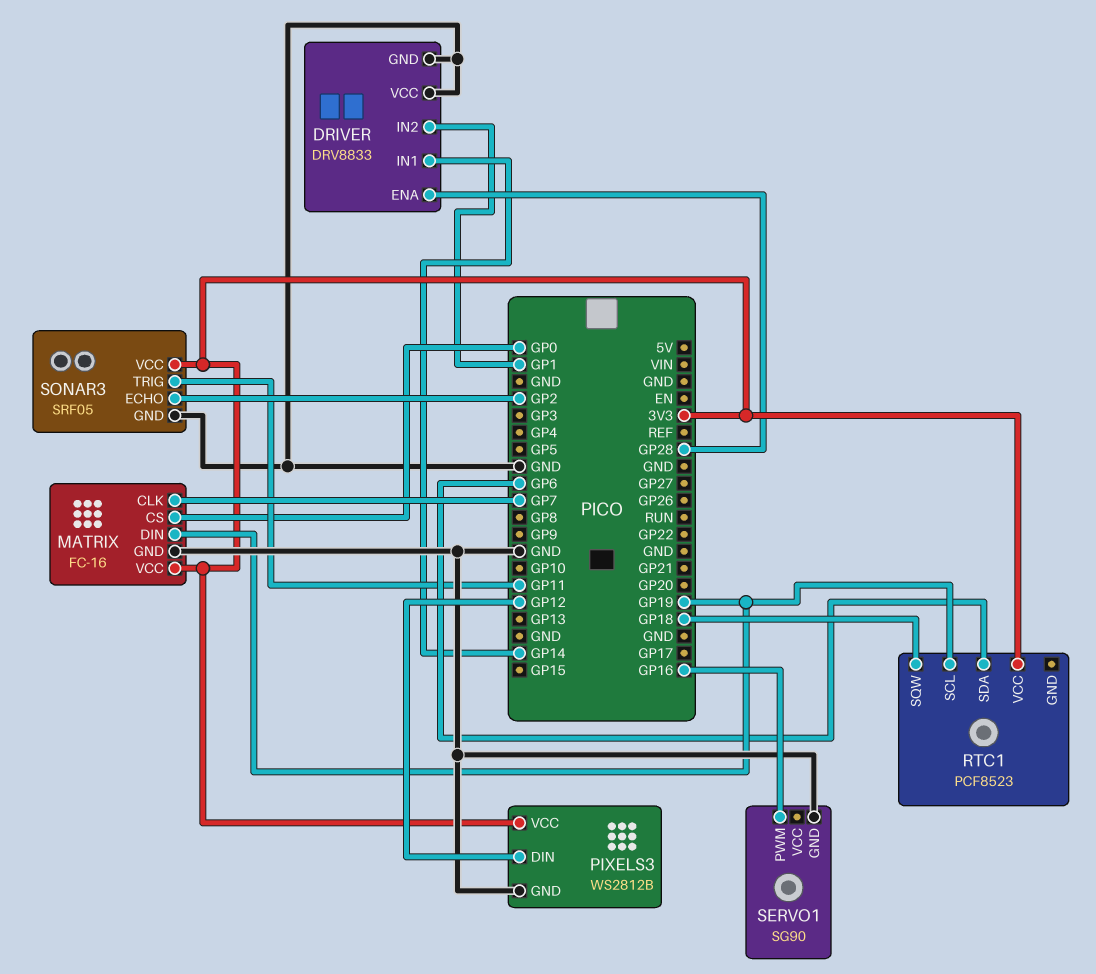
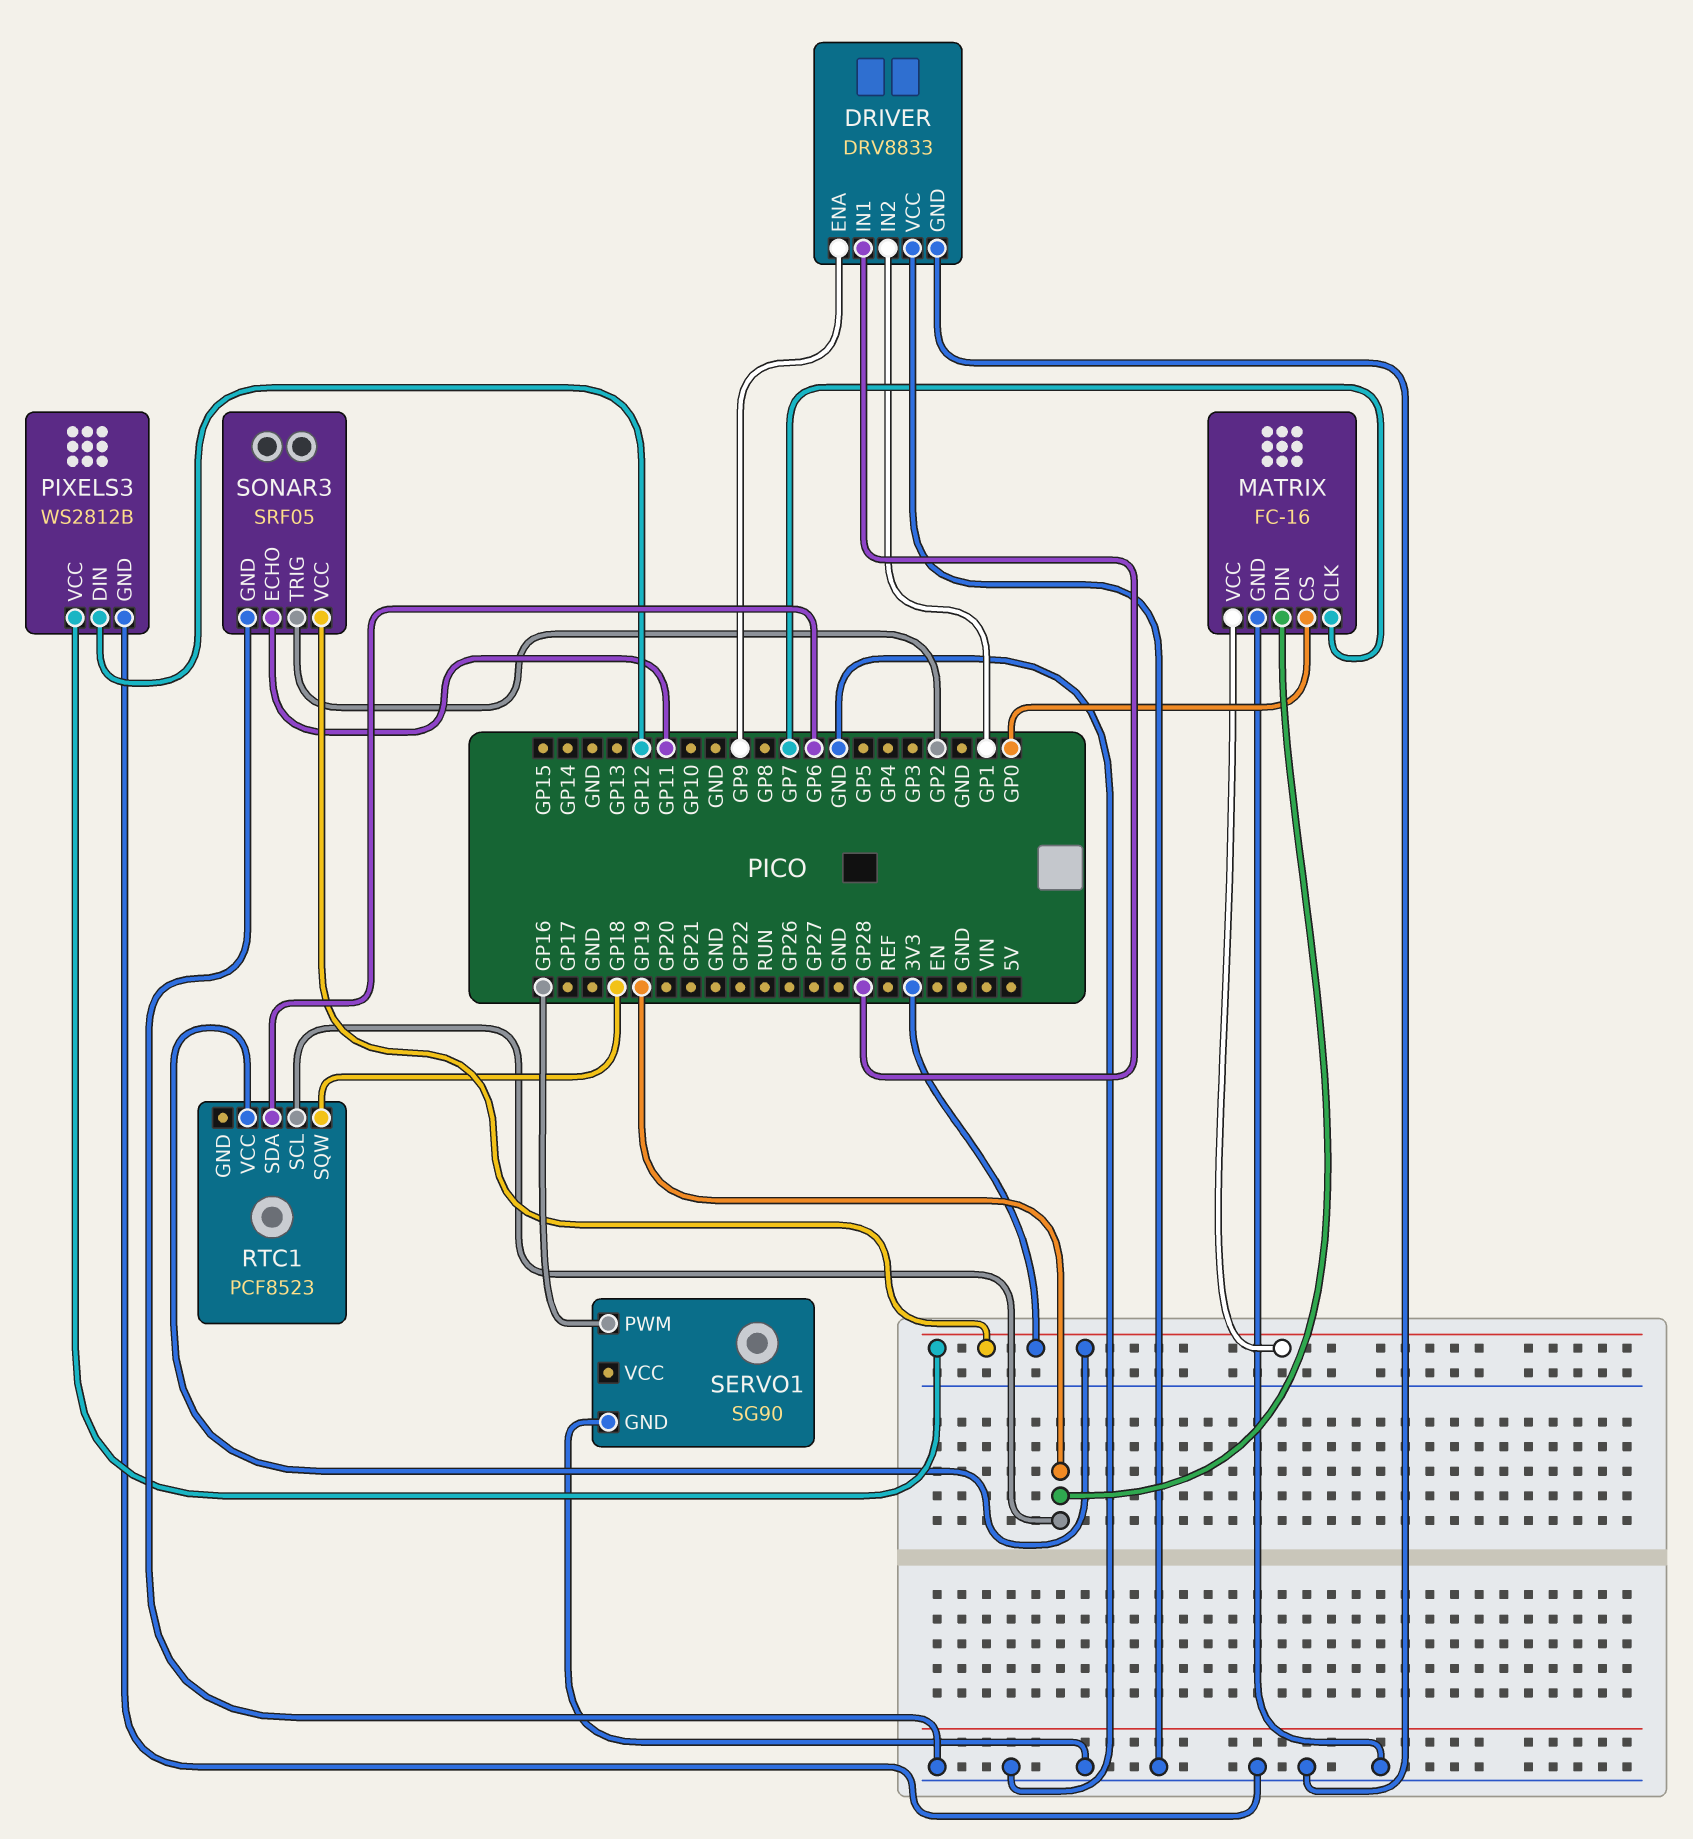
DRIVER pin ENA: GP28 -> GP9
DRIVER pin IN1: GP14 -> GP28
SONAR3 pin ECHO: GP2 -> GP11
SONAR3 pin TRIG: GP11 -> GP2

